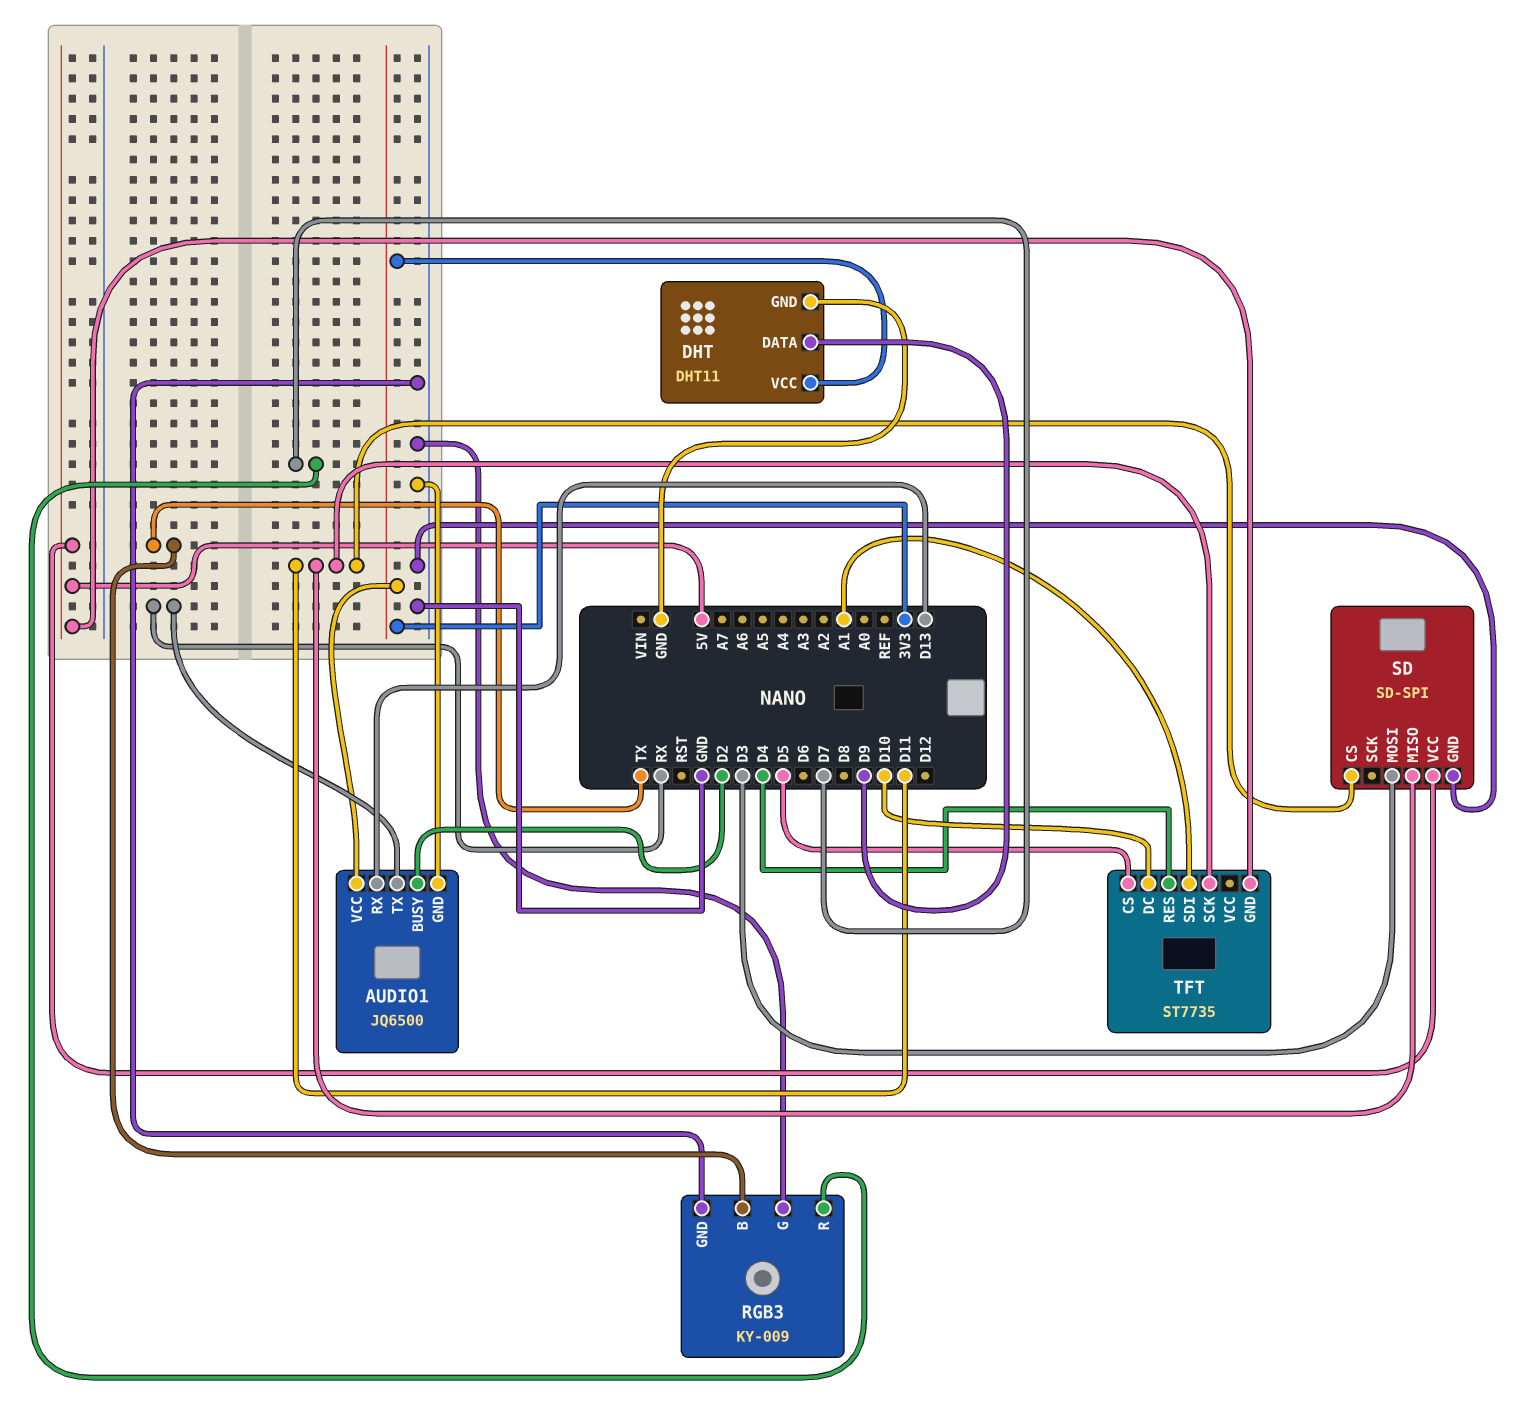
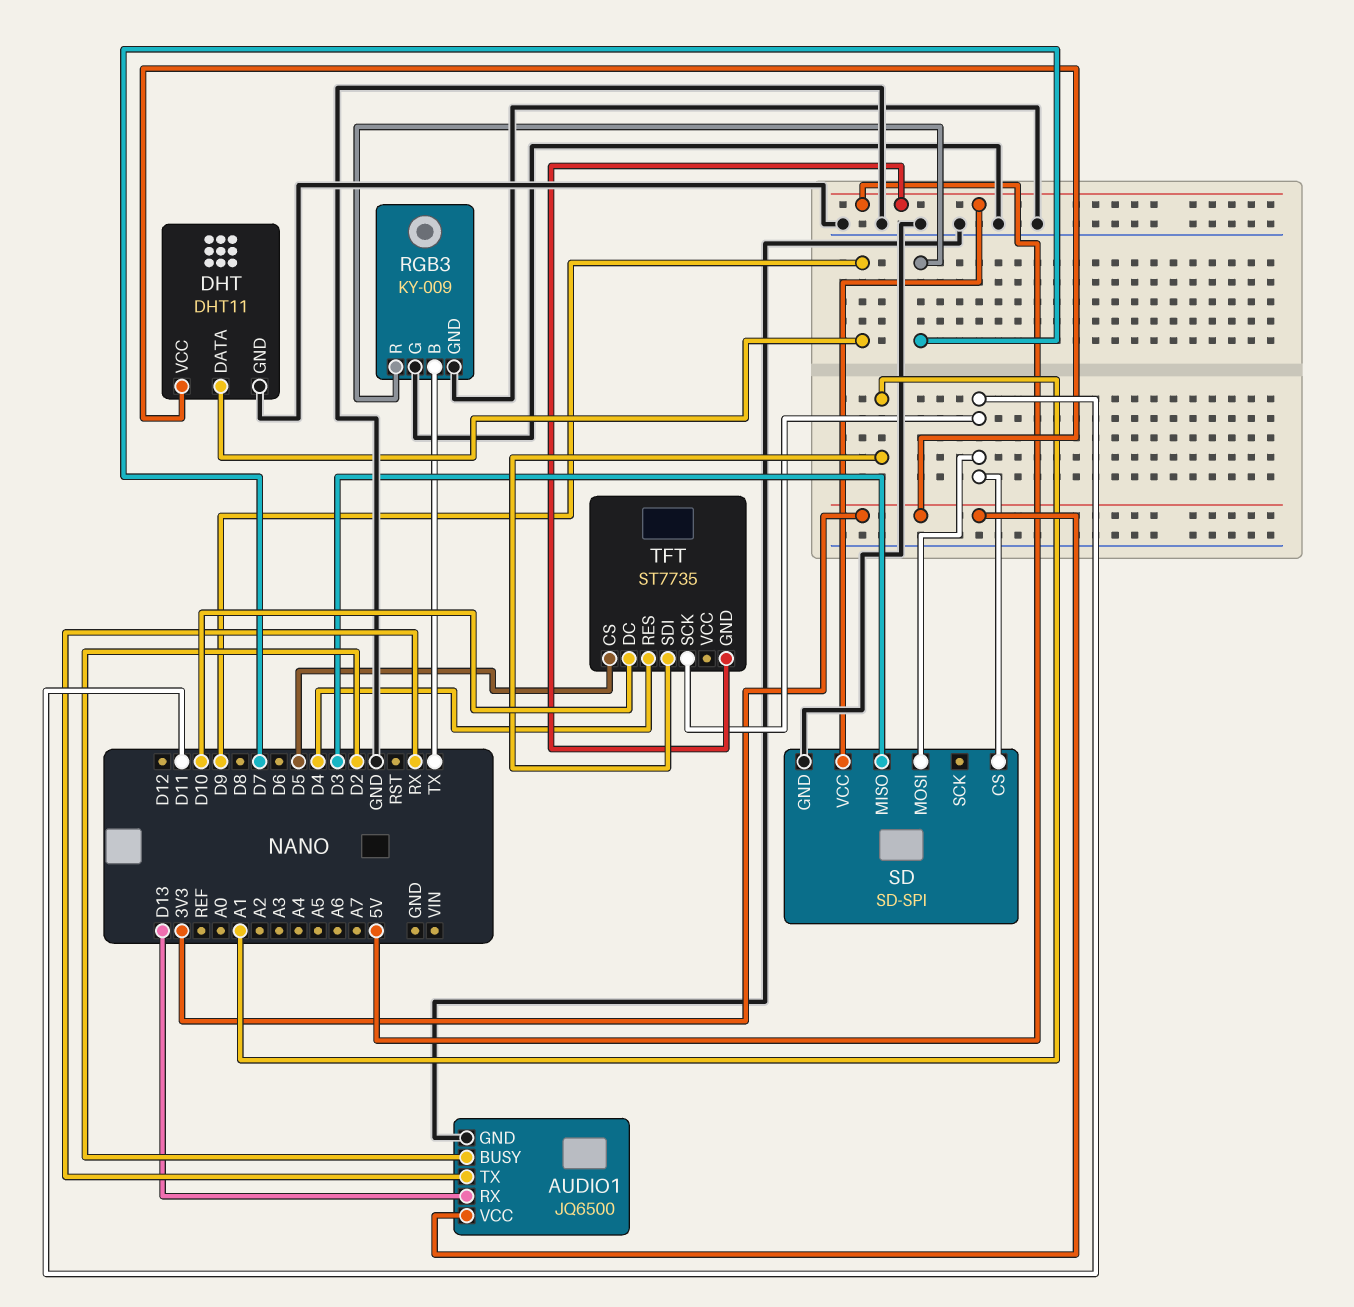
SD pin MISO: D11 -> D3
SD pin MOSI: D3 -> D11

